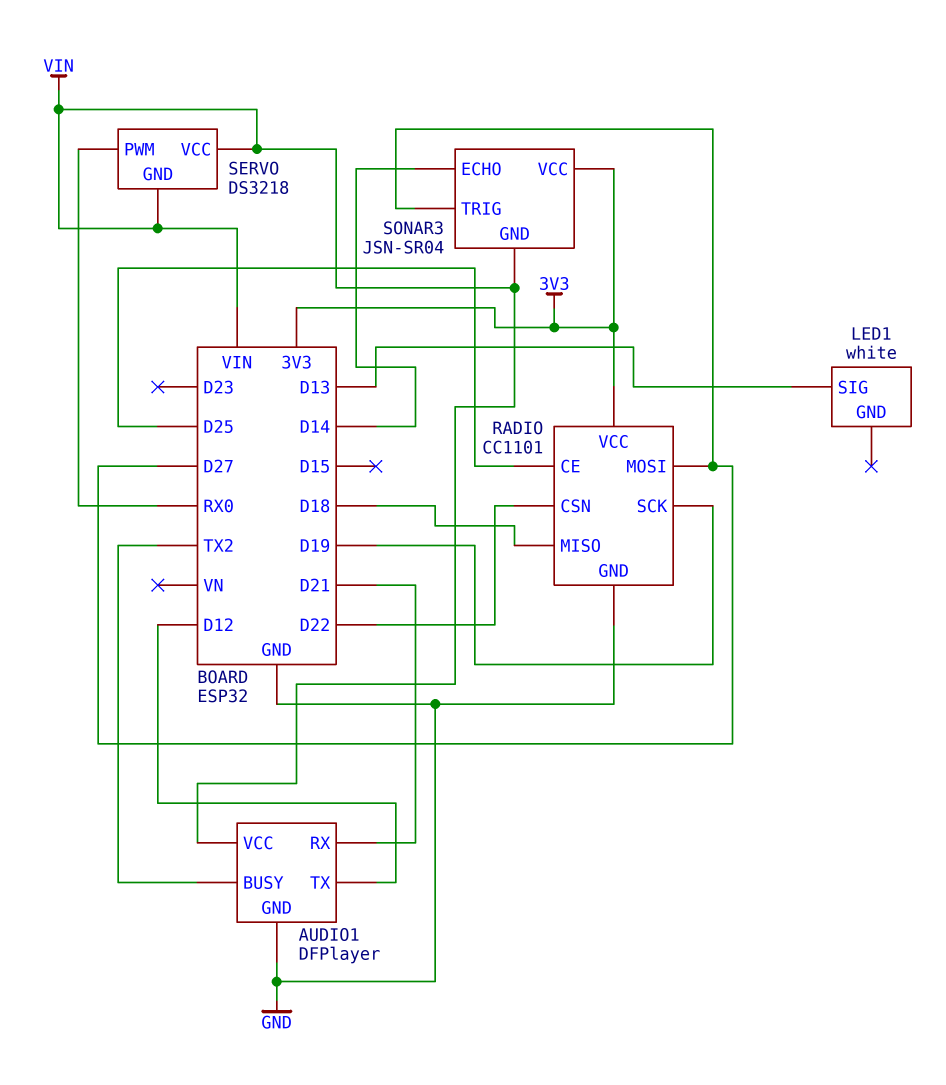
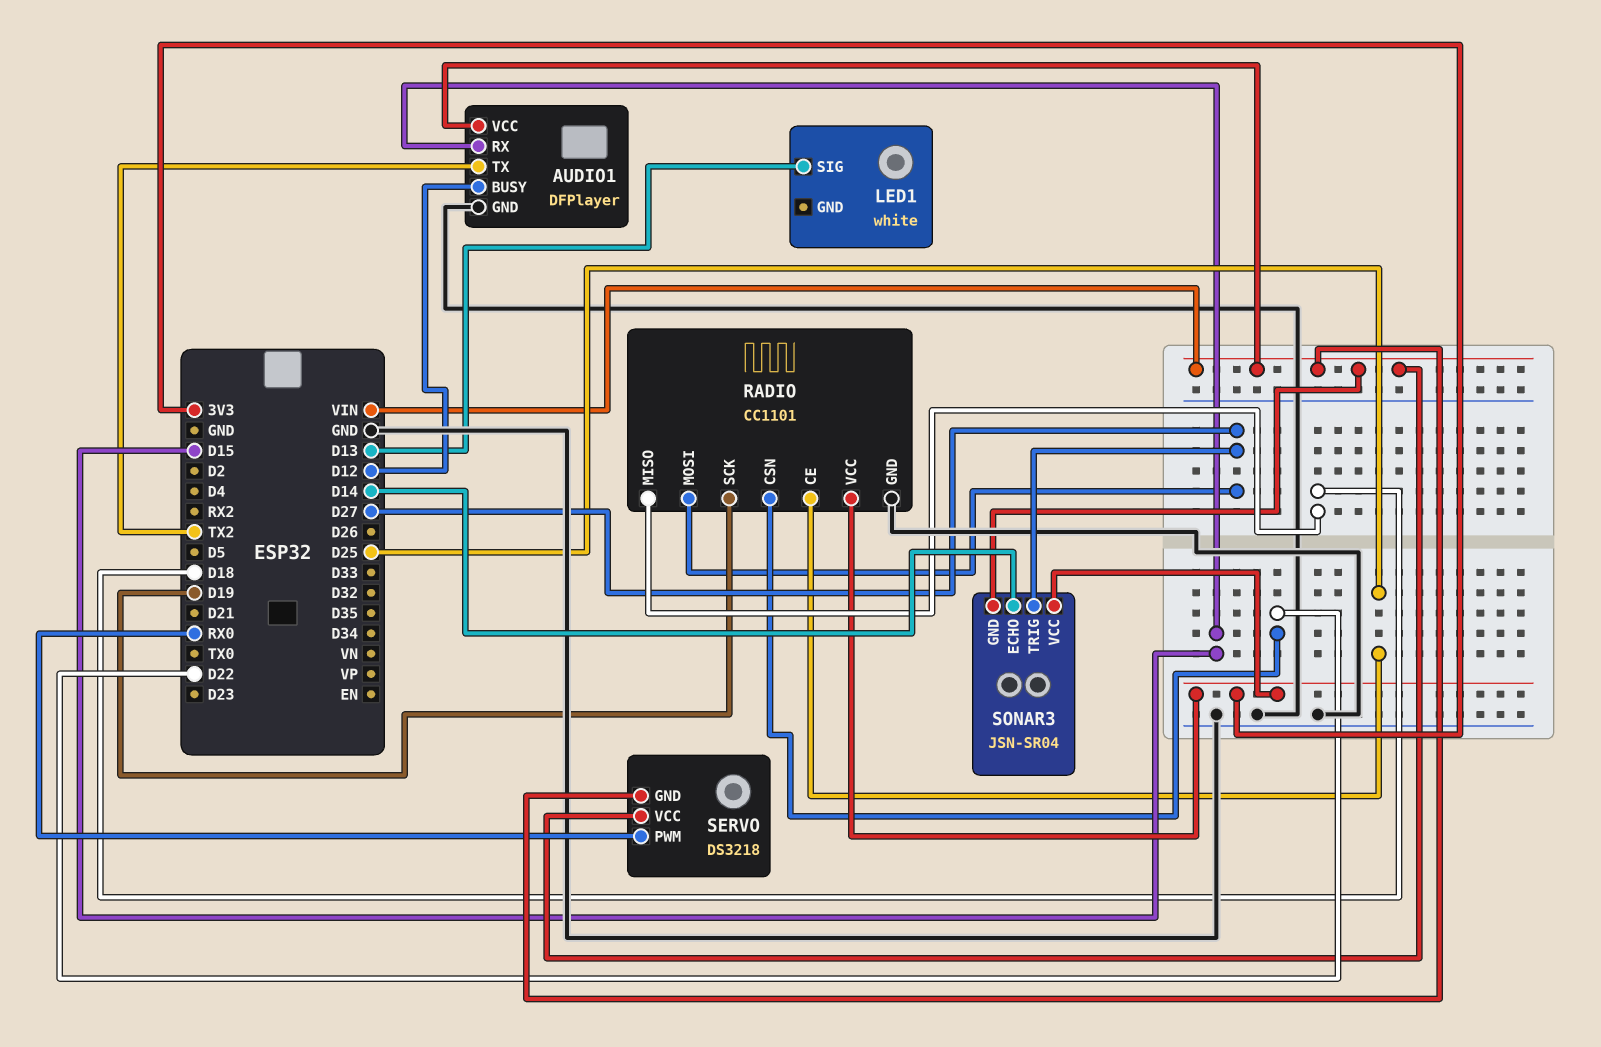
AUDIO1 pin BUSY: TX2 -> D12
AUDIO1 pin RX: D21 -> D15
AUDIO1 pin TX: D12 -> TX2

